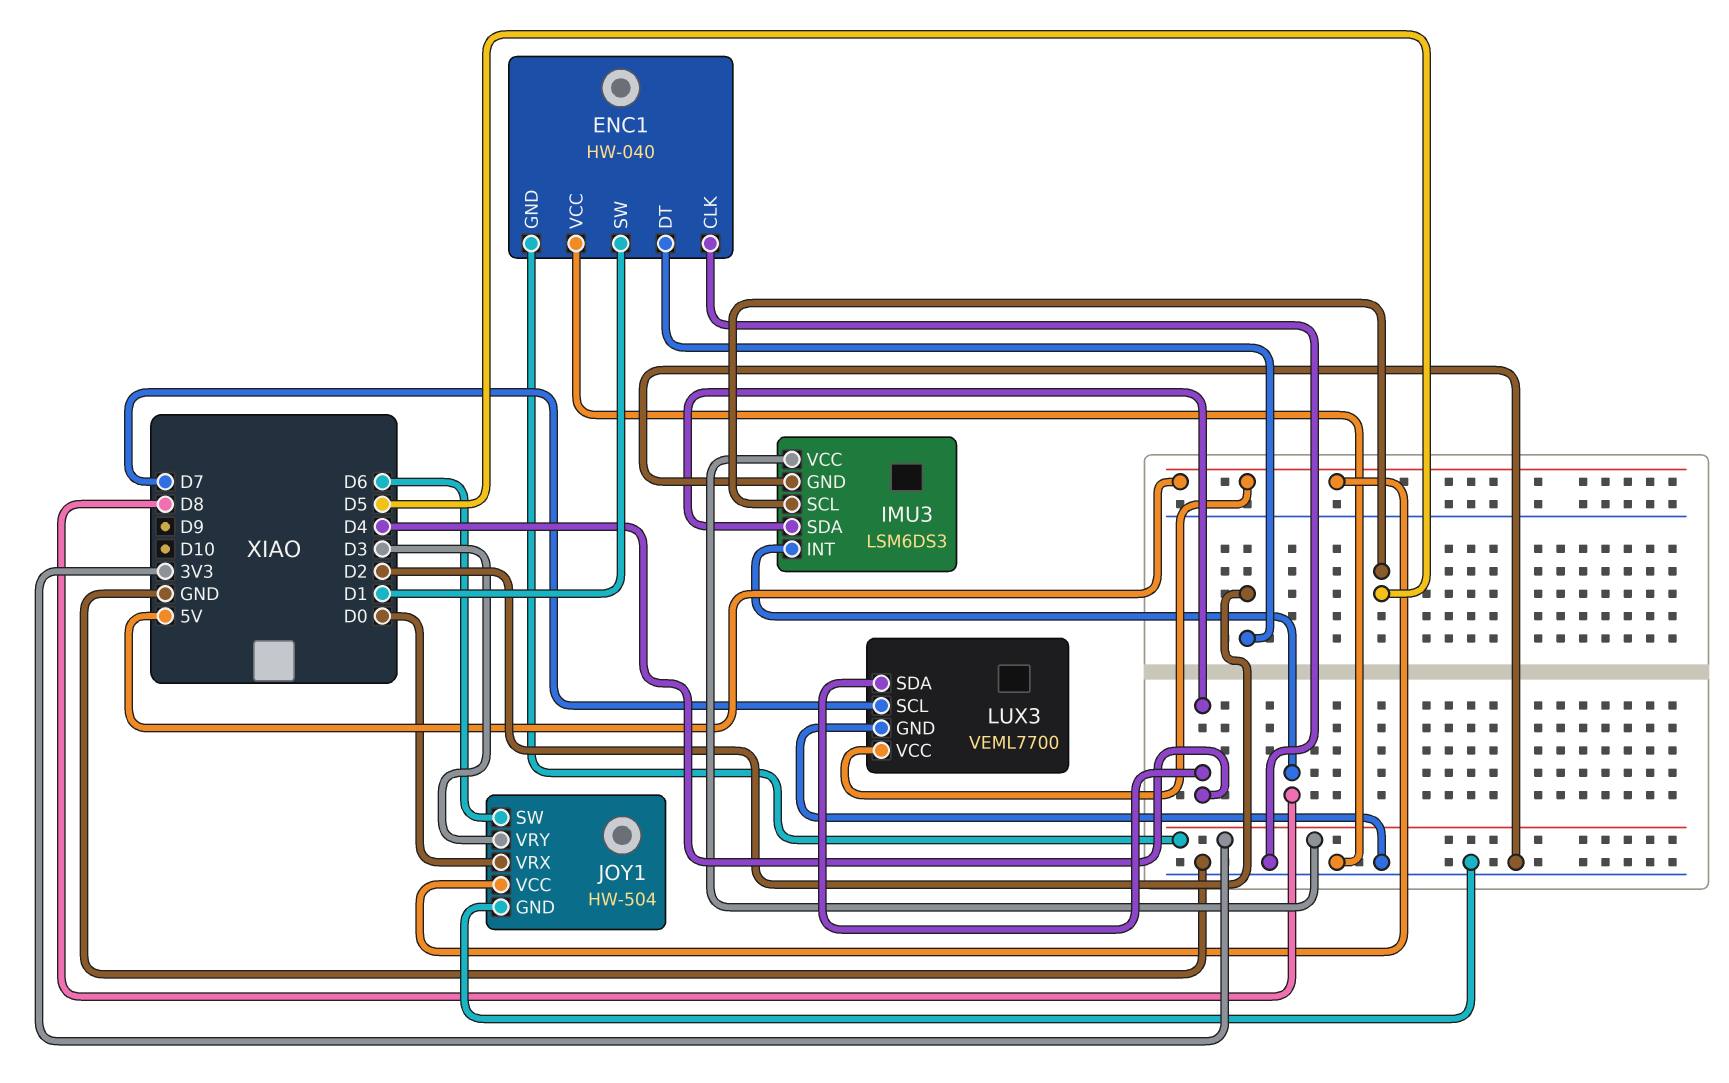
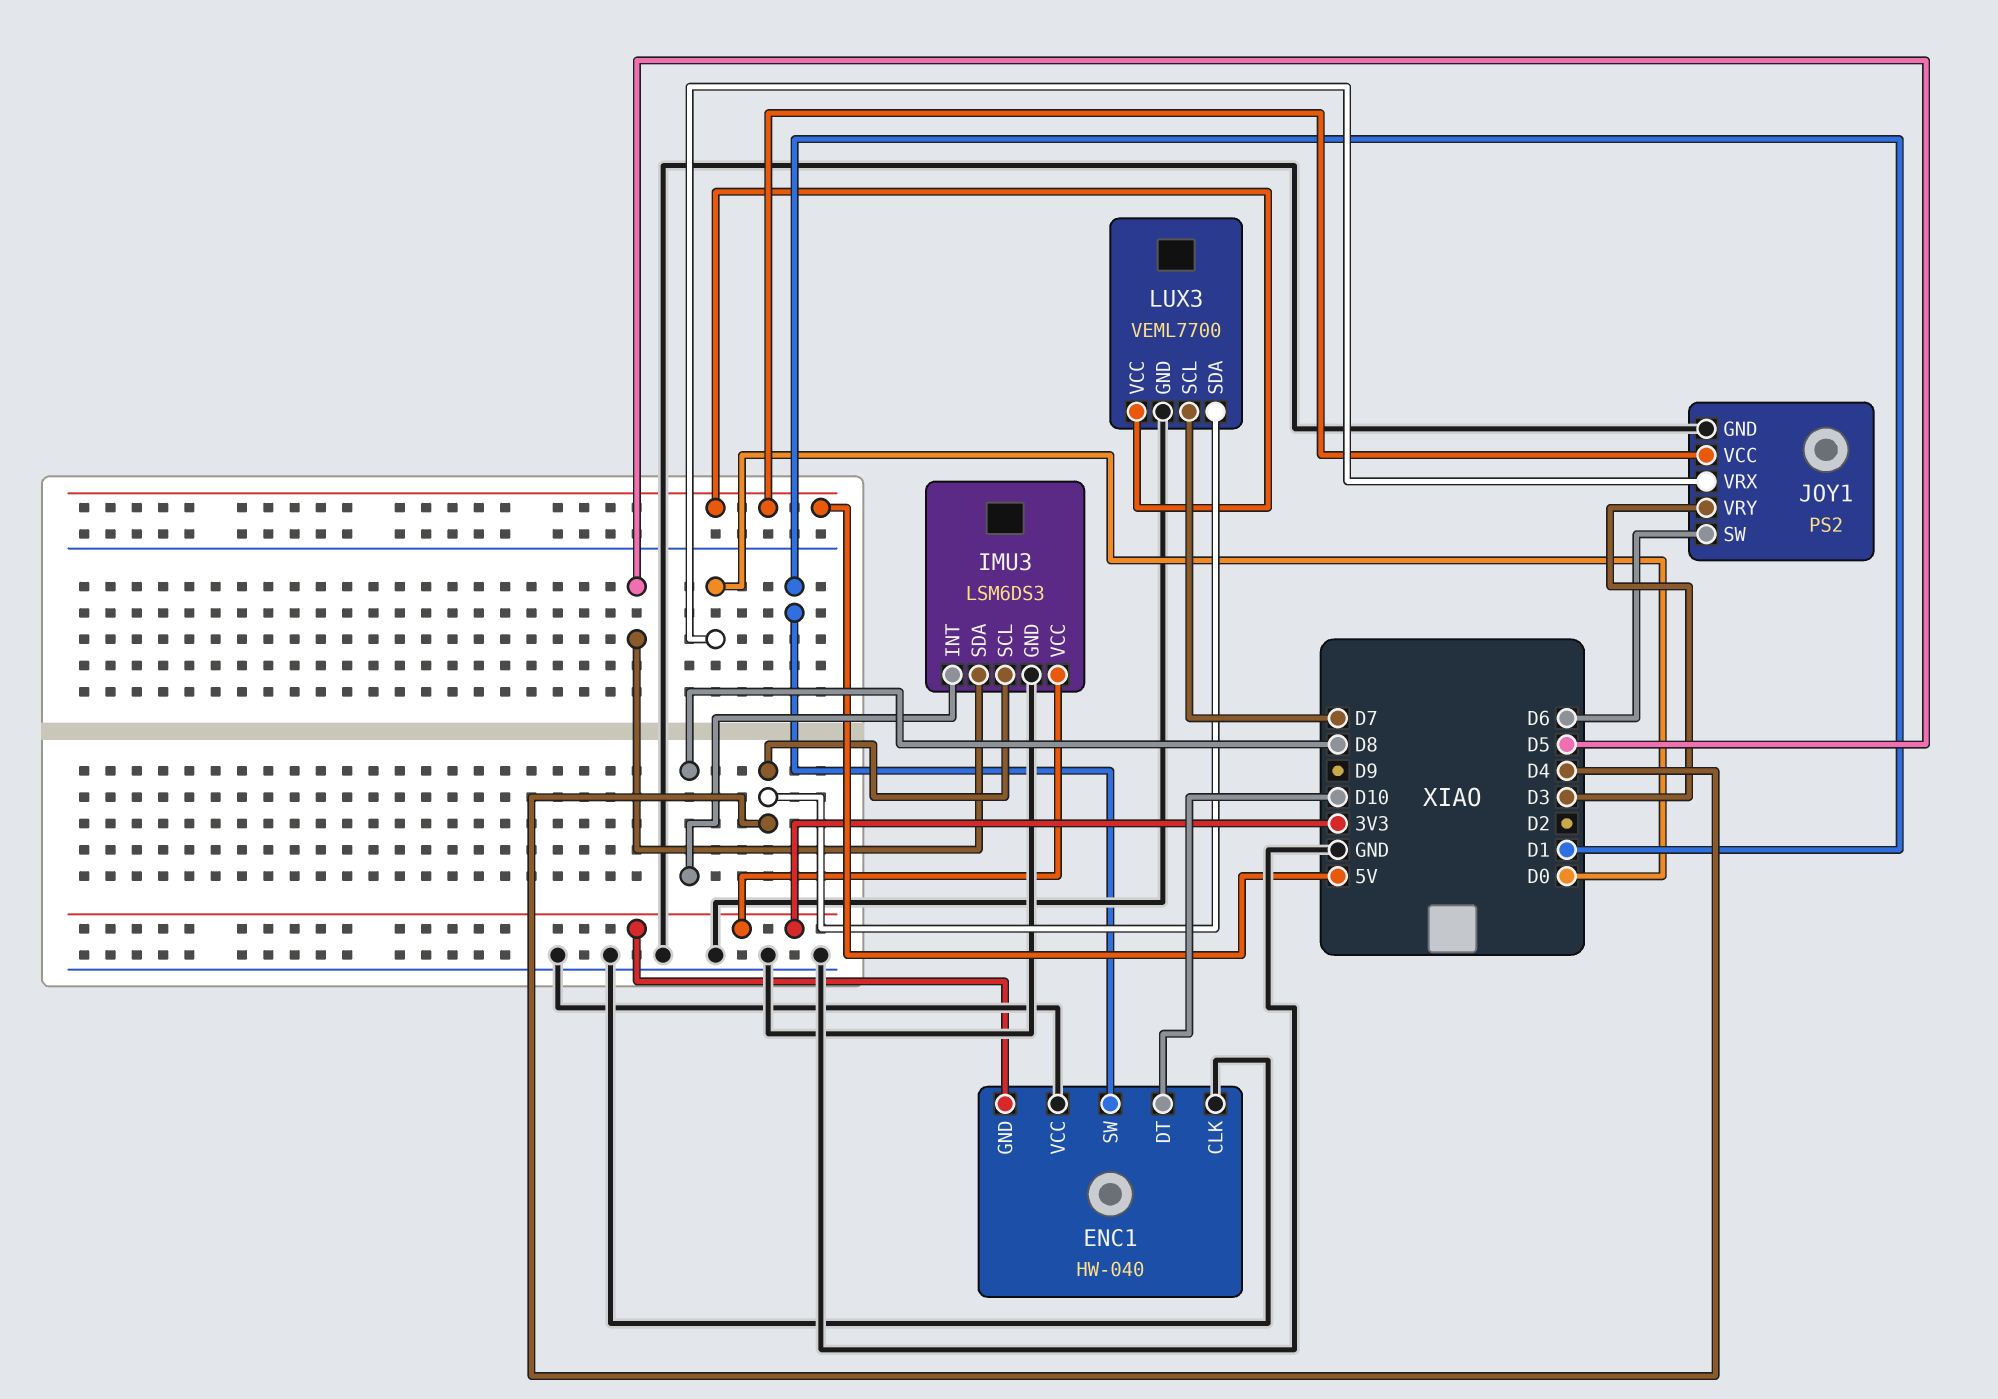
ENC1 pin DT: D2 -> D10
IMU3 pin SCL: D5 -> D4
IMU3 pin SDA: D4 -> D5
JOY1: HW-504 -> PS2

